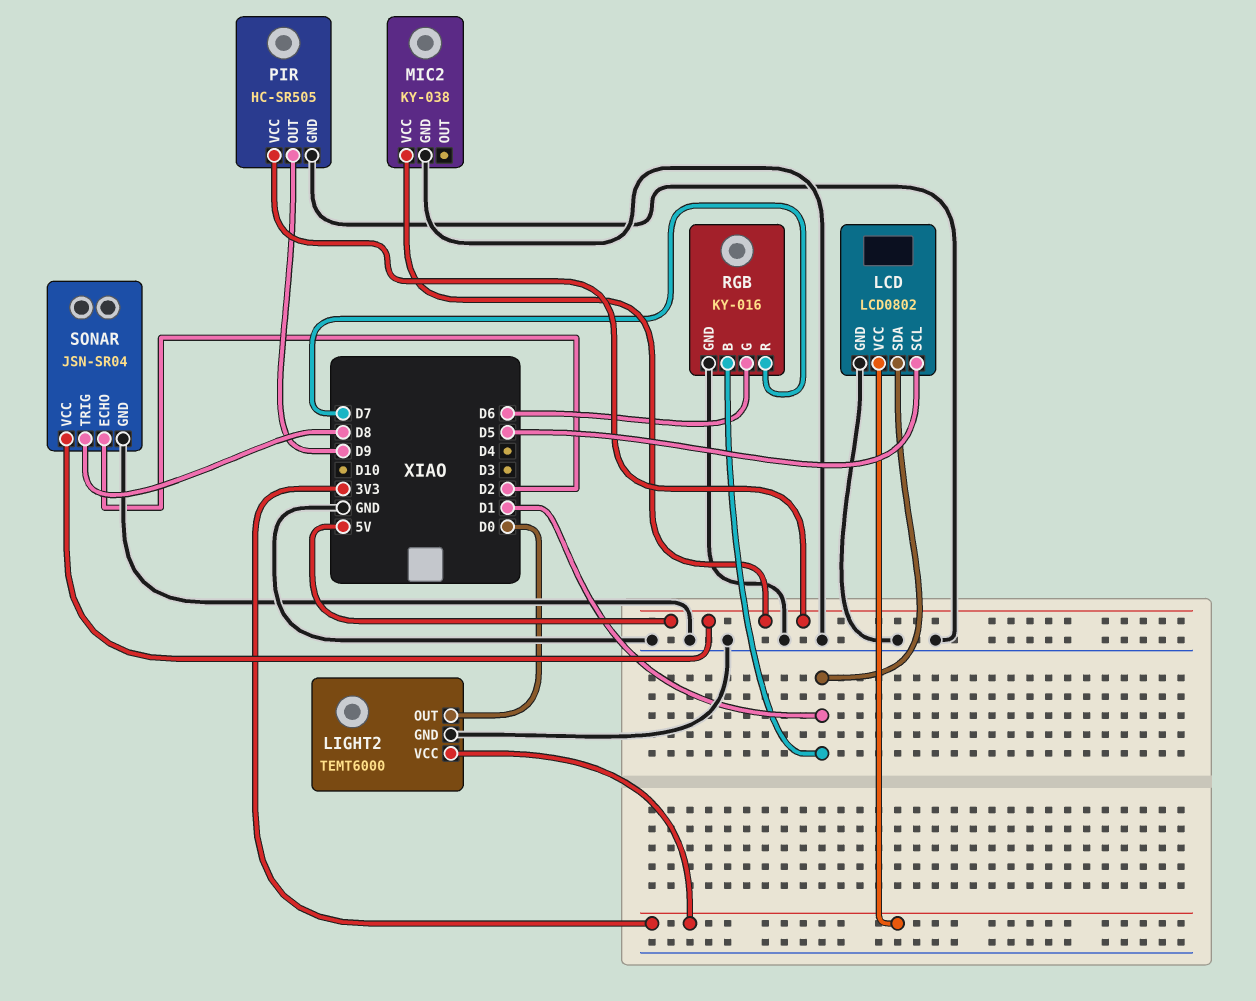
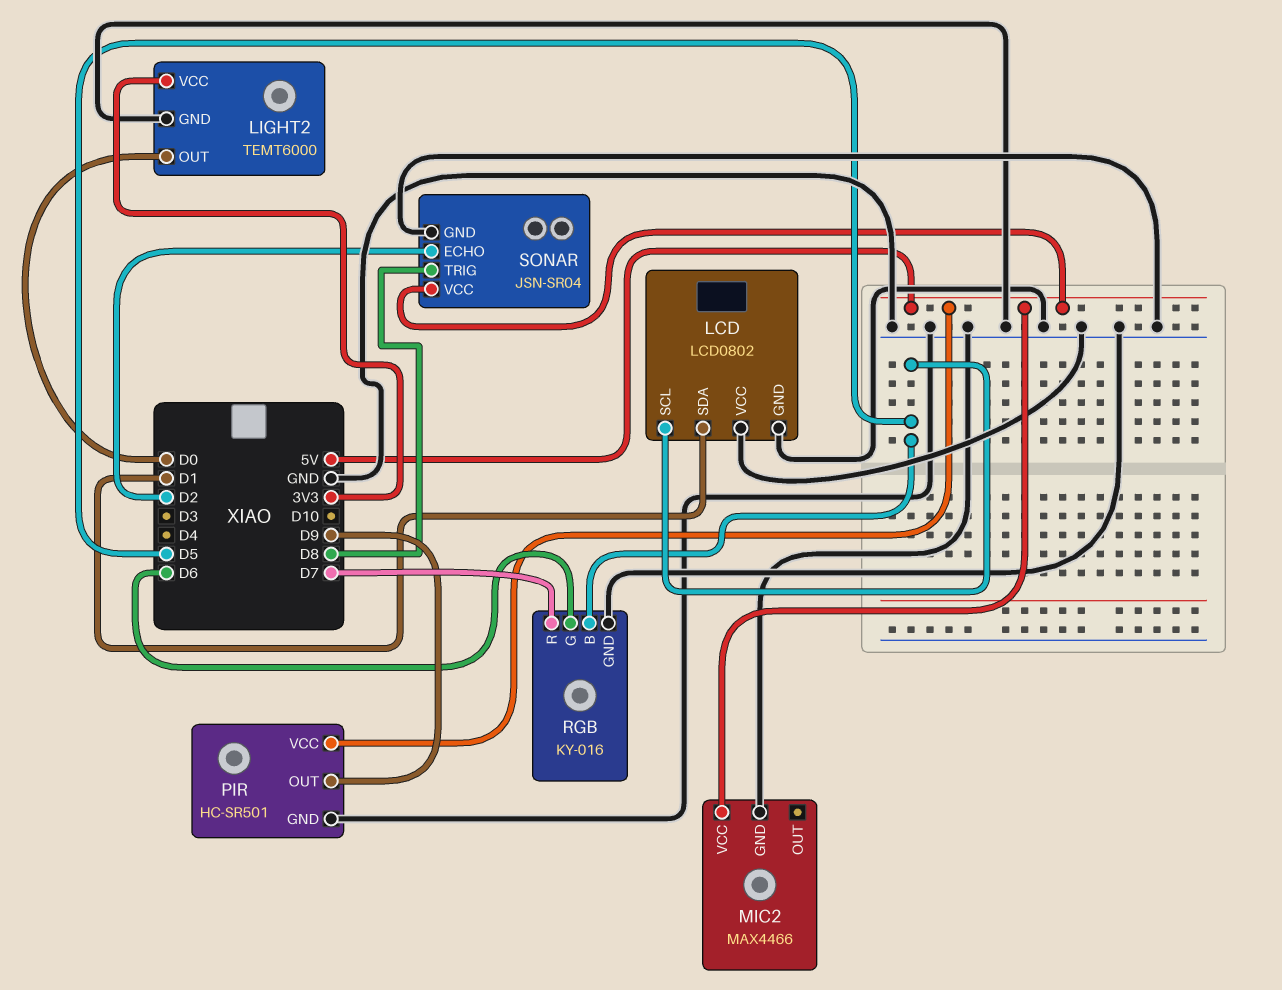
LCD pin VCC: 3V3 -> GND
MIC2: KY-038 -> MAX4466
PIR: HC-SR505 -> HC-SR501
RGB pin B: D1 -> D5

